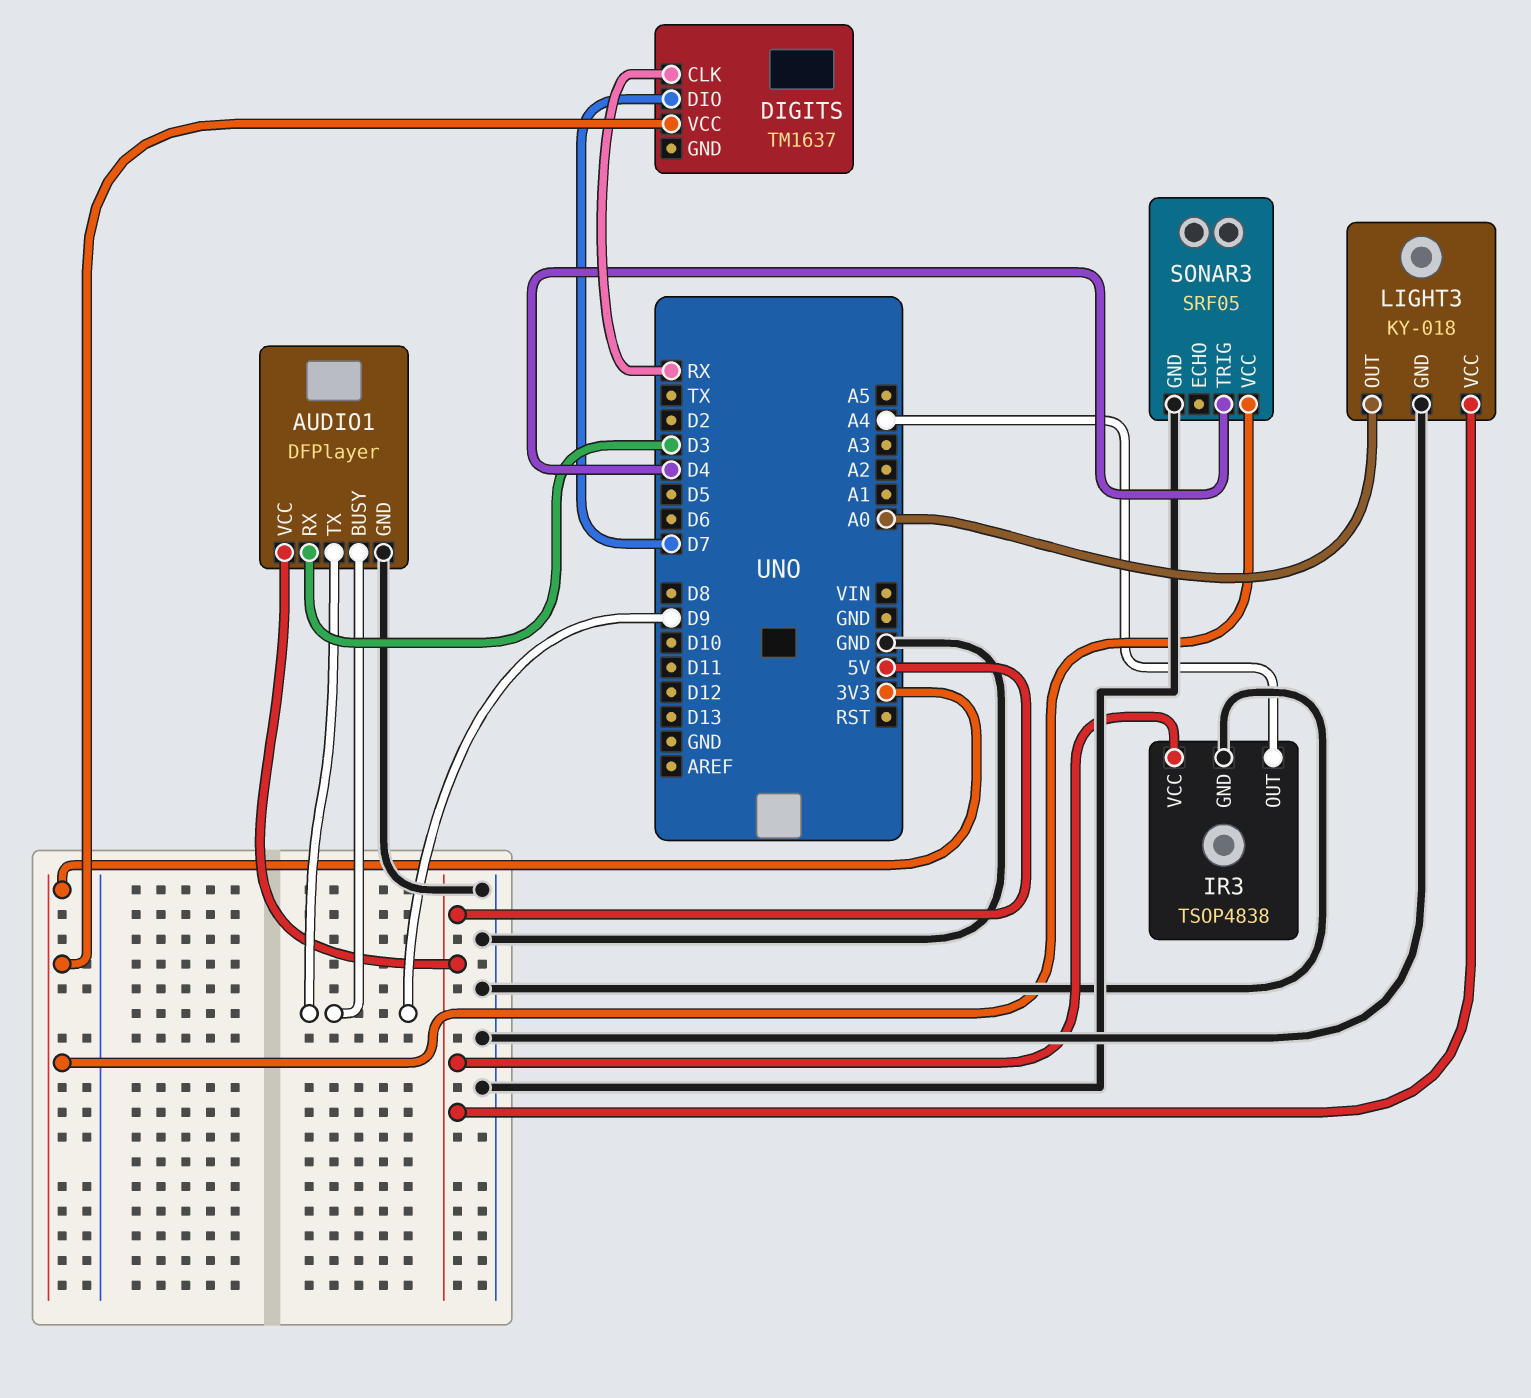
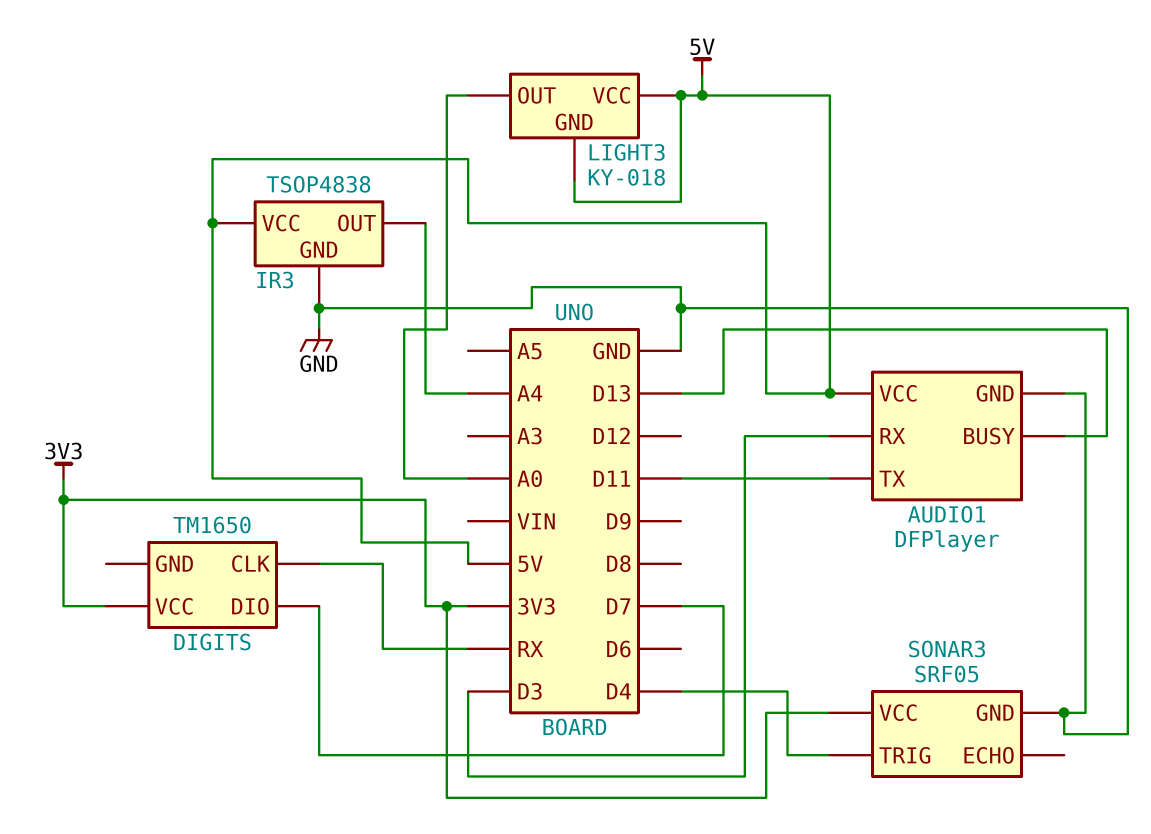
AUDIO1 pin BUSY: D9 -> D13
AUDIO1 pin TX: D9 -> D11
DIGITS: TM1637 -> TM1650
LIGHT3 pin GND: GND -> 5V

